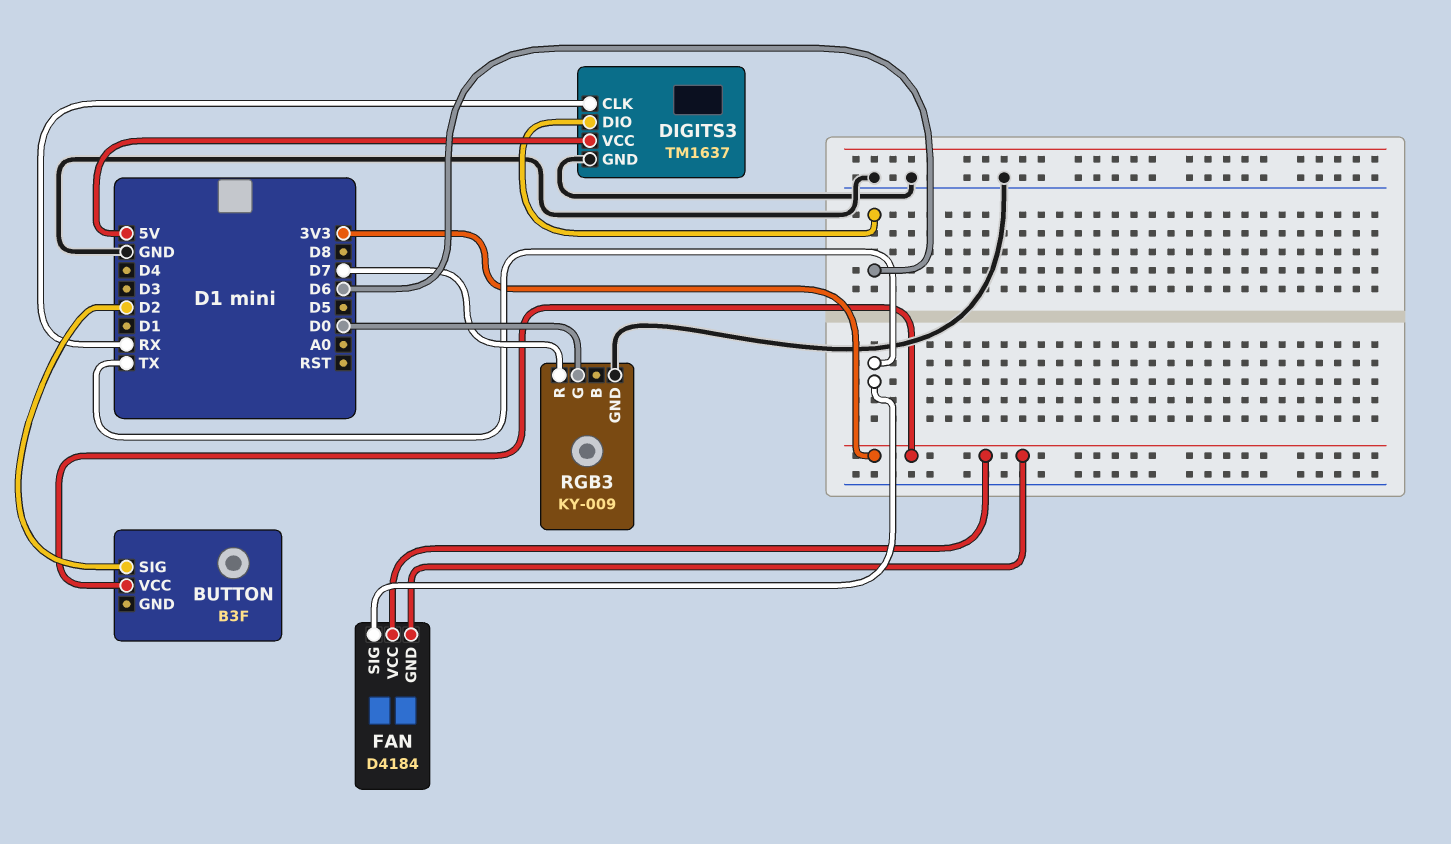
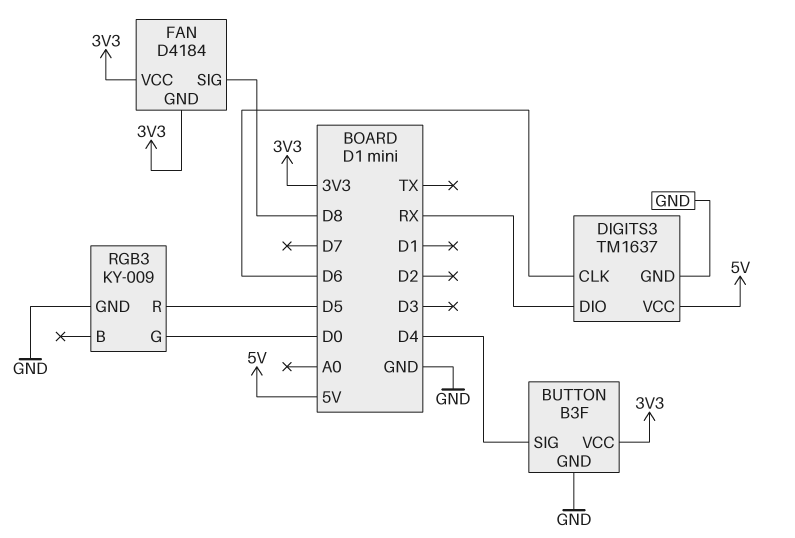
BUTTON pin GND: none -> GND
BUTTON pin SIG: D2 -> D4
DIGITS3 pin CLK: RX -> D6
DIGITS3 pin DIO: D6 -> RX
FAN pin SIG: TX -> D8
RGB3 pin R: D7 -> D5

